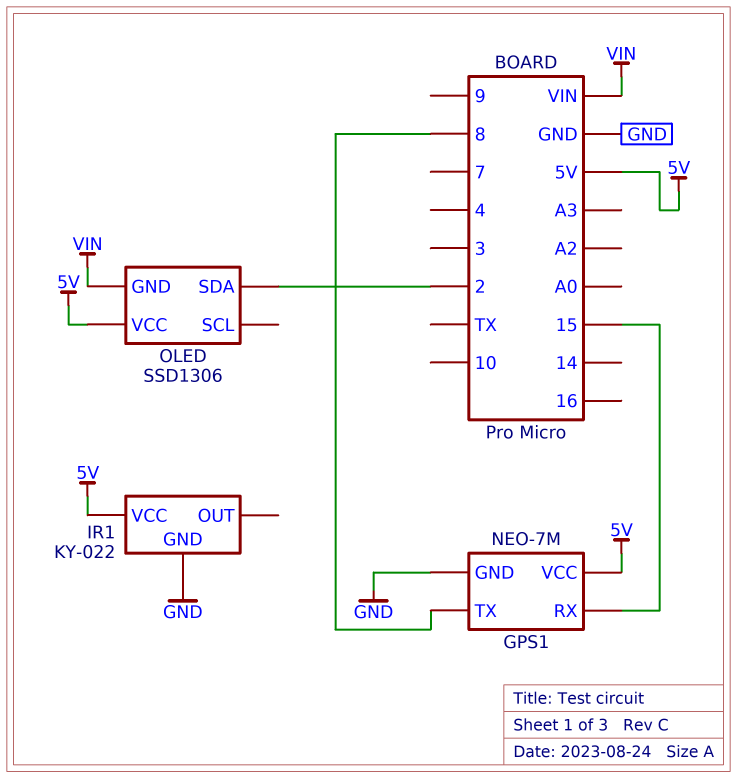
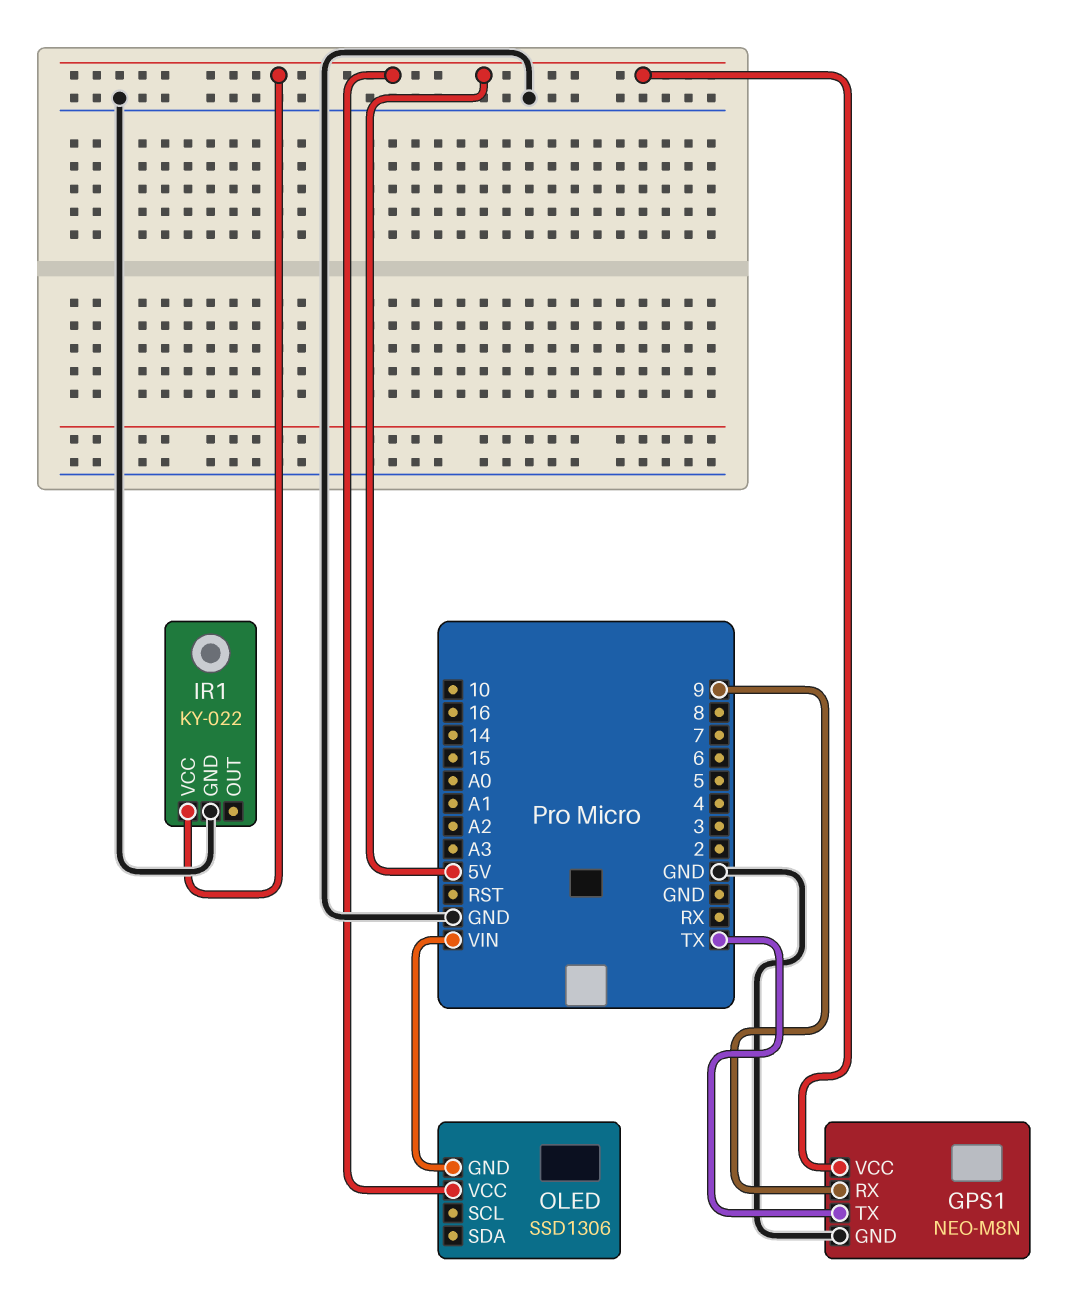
GPS1: NEO-7M -> NEO-M8N
GPS1 pin RX: 15 -> 9
GPS1 pin TX: 8 -> TX
OLED pin SDA: 2 -> none

